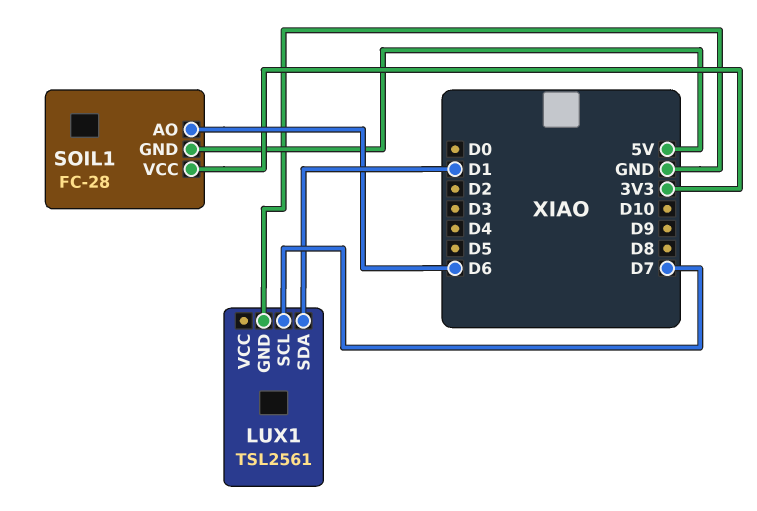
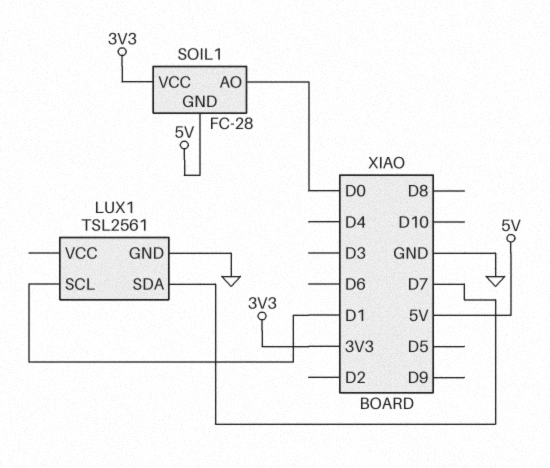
LUX1 pin SCL: D7 -> D1
LUX1 pin SDA: D1 -> D7
SOIL1 pin AO: D6 -> D0

